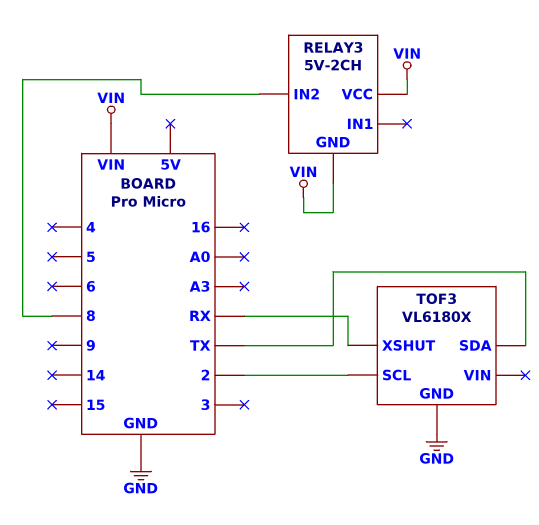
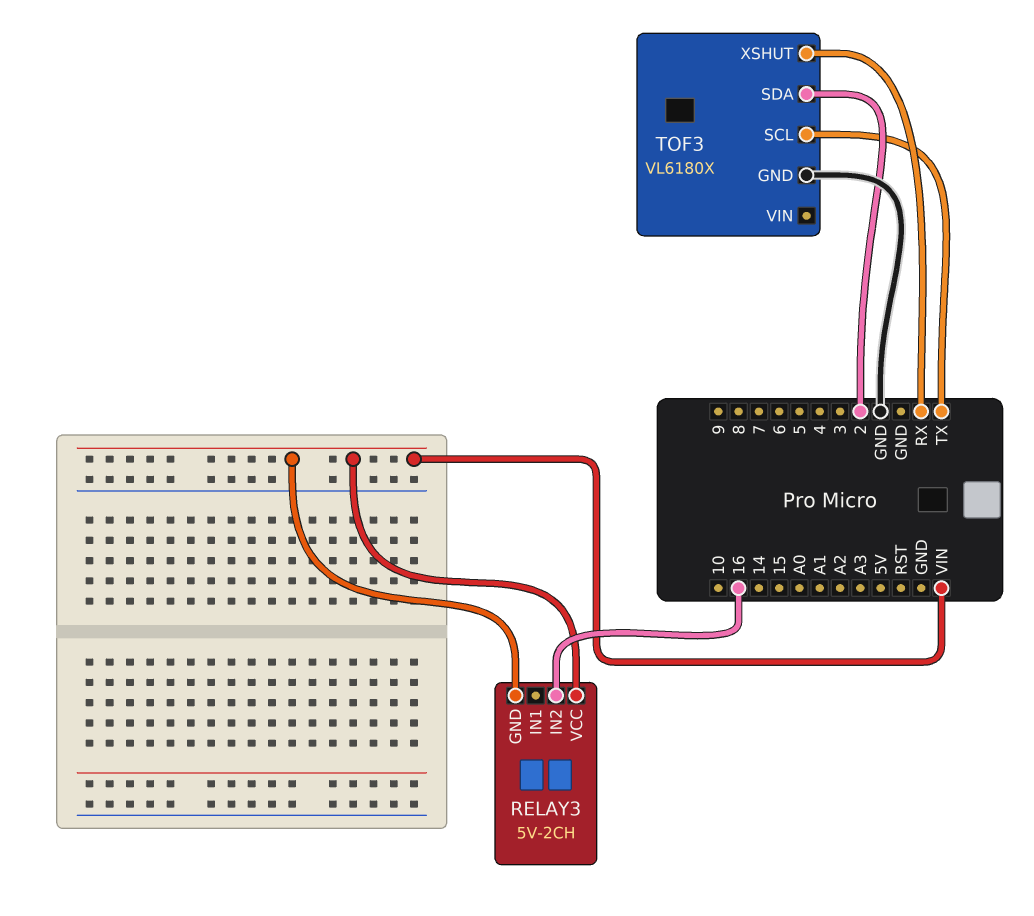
RELAY3 pin IN2: 8 -> 16
TOF3 pin SCL: 2 -> TX
TOF3 pin SDA: TX -> 2

